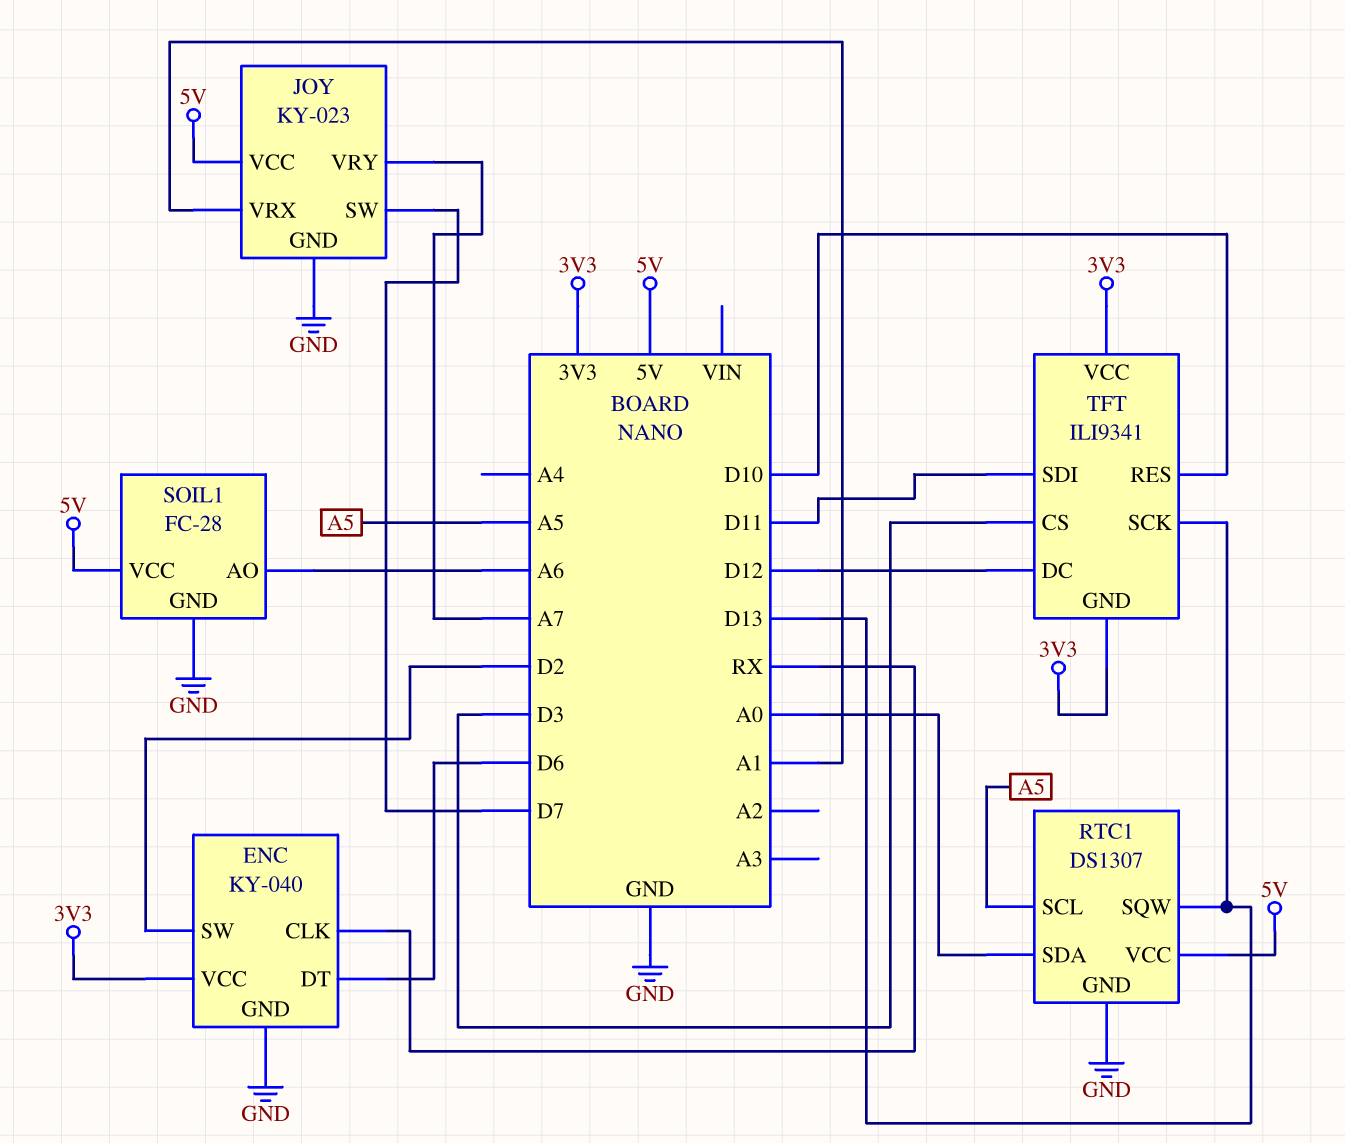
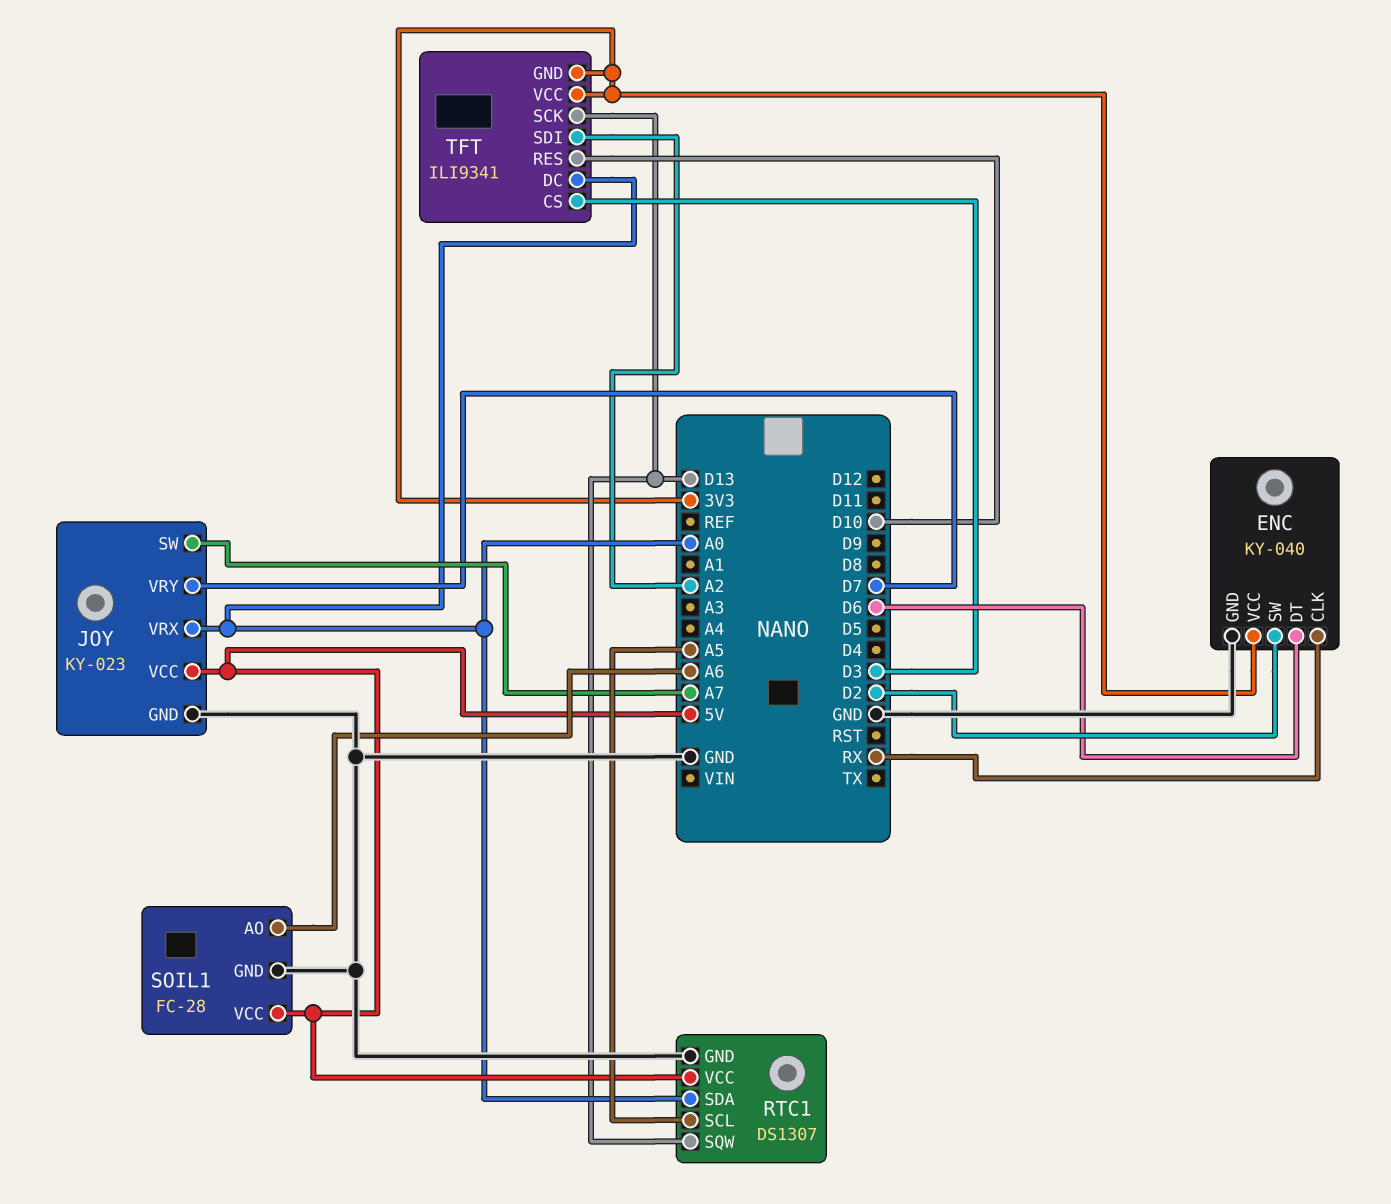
JOY pin SW: D7 -> A7
JOY pin VRX: A1 -> A0
JOY pin VRY: A7 -> D7
TFT pin DC: D12 -> A0
TFT pin SDI: D11 -> A2

